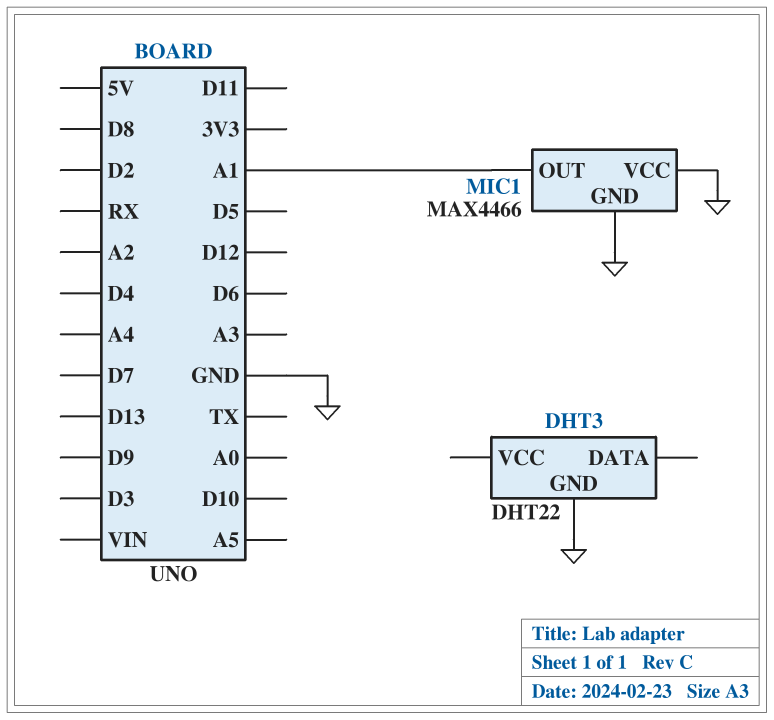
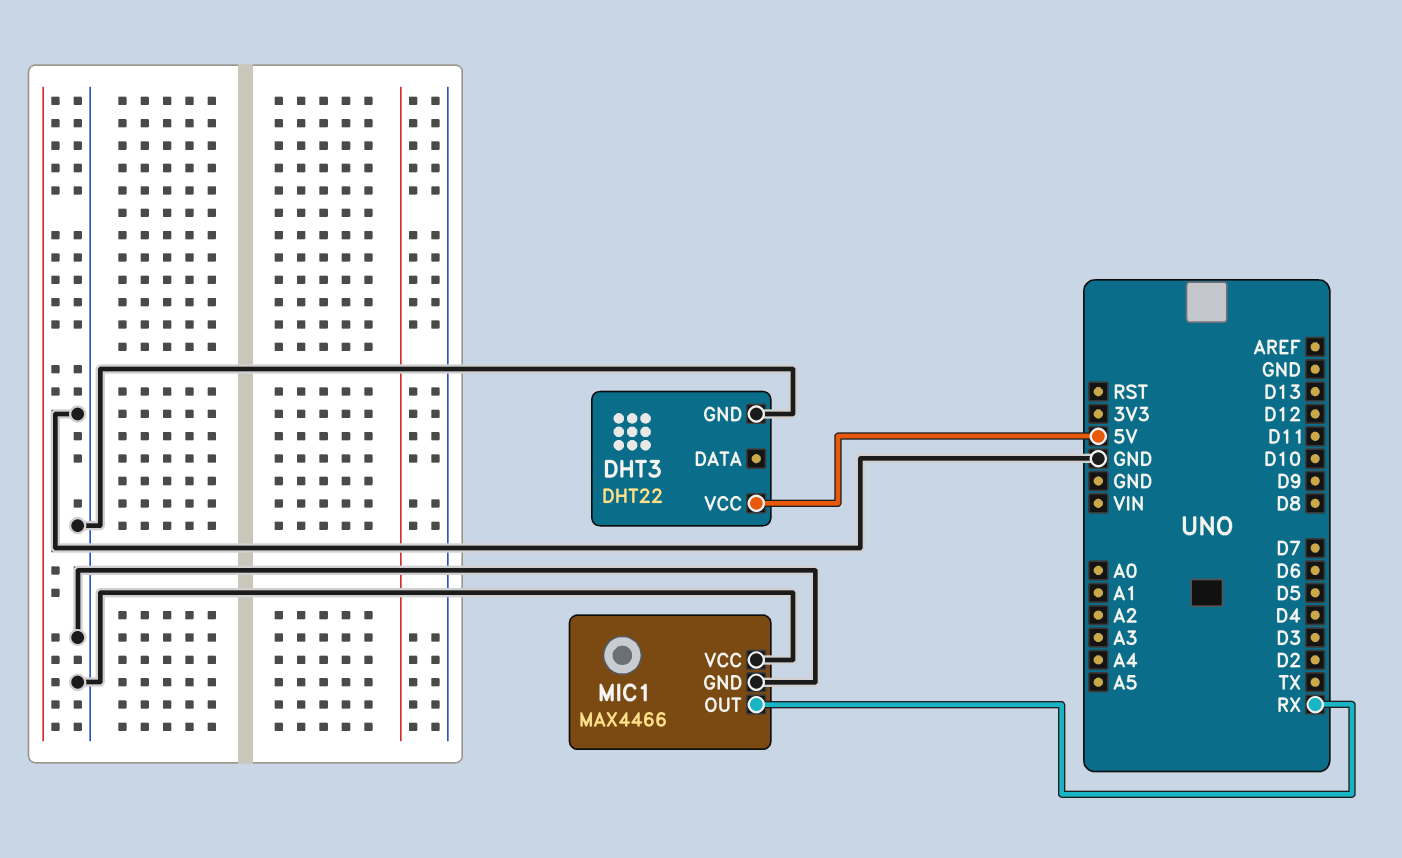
DHT3 pin VCC: none -> 5V
MIC1 pin OUT: A1 -> RX

